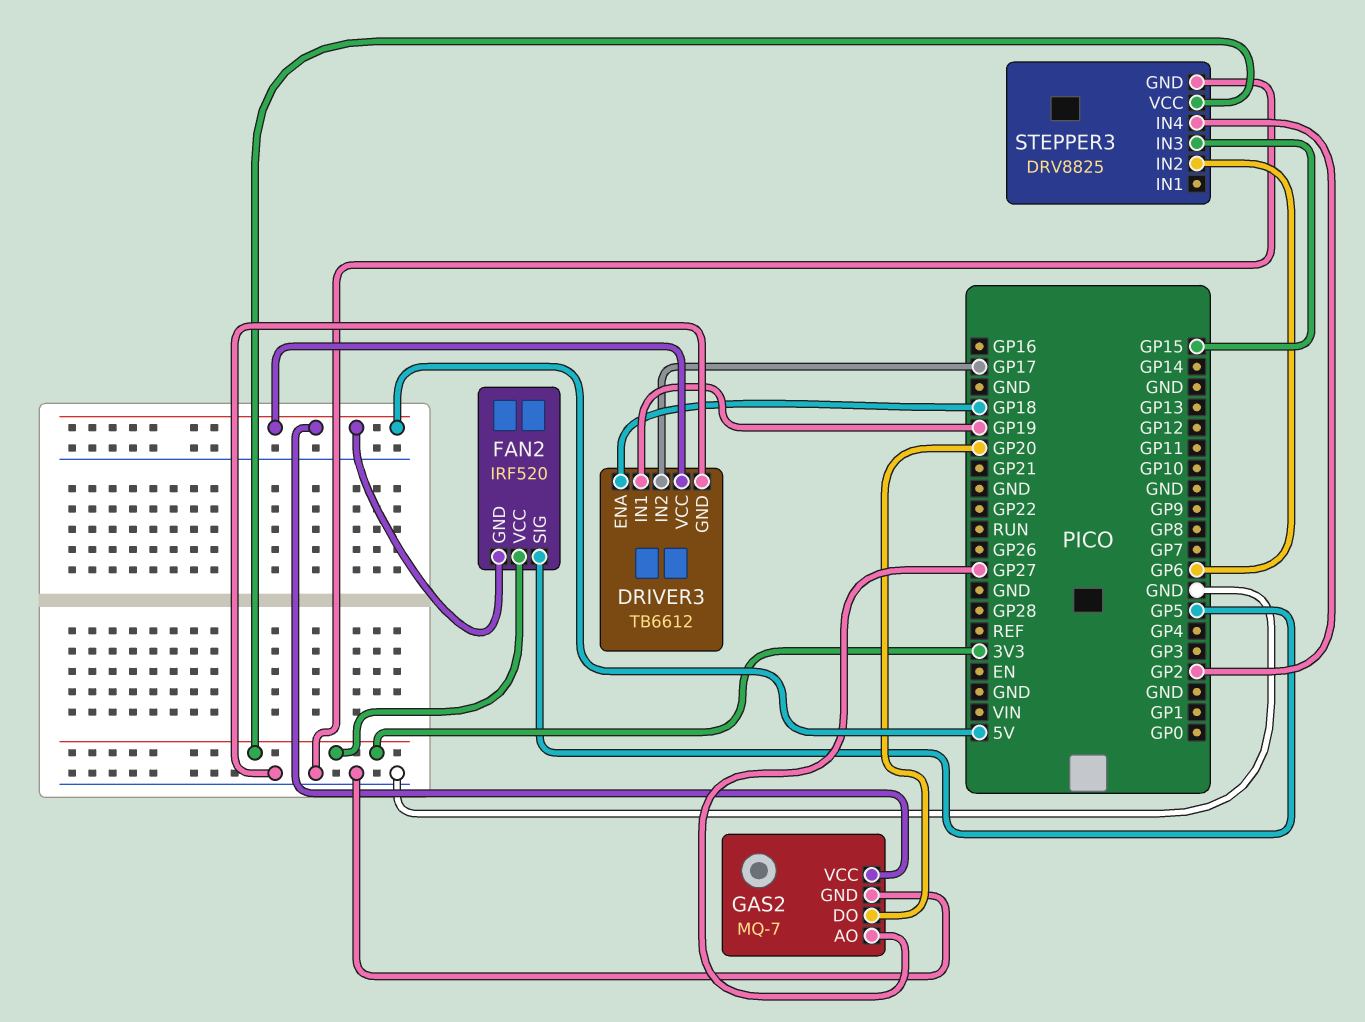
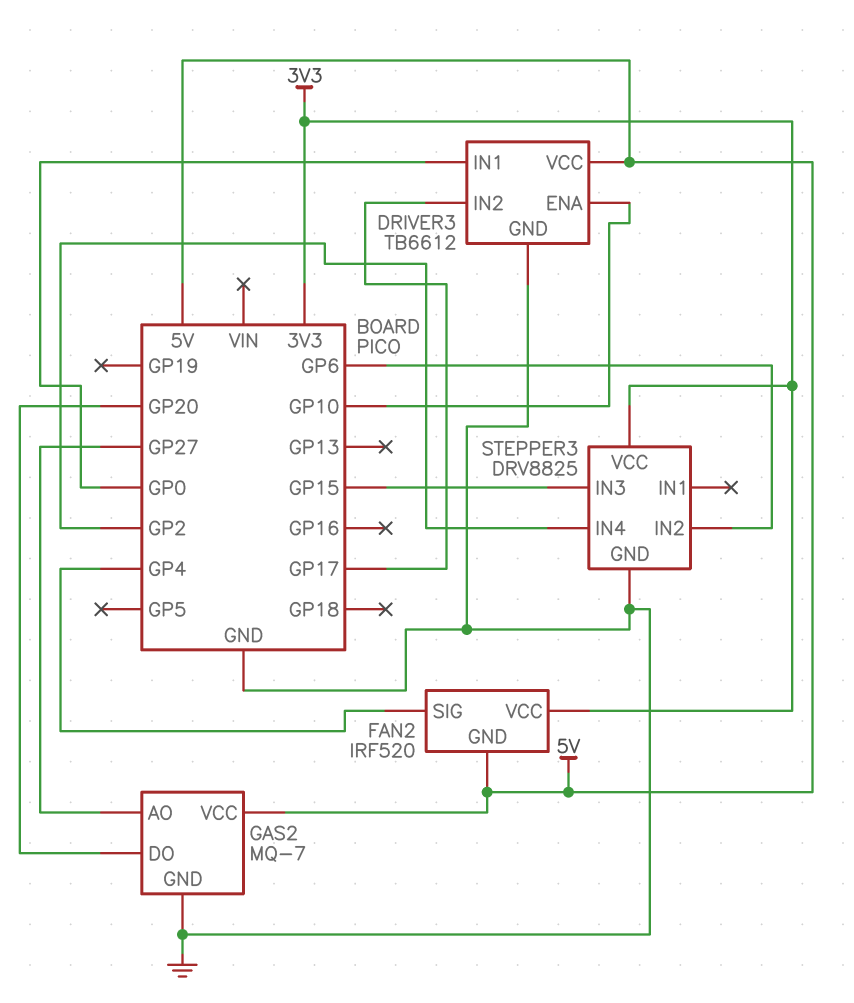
DRIVER3 pin ENA: GP18 -> GP10
DRIVER3 pin IN1: GP19 -> GP0
FAN2 pin SIG: GP5 -> GP4

